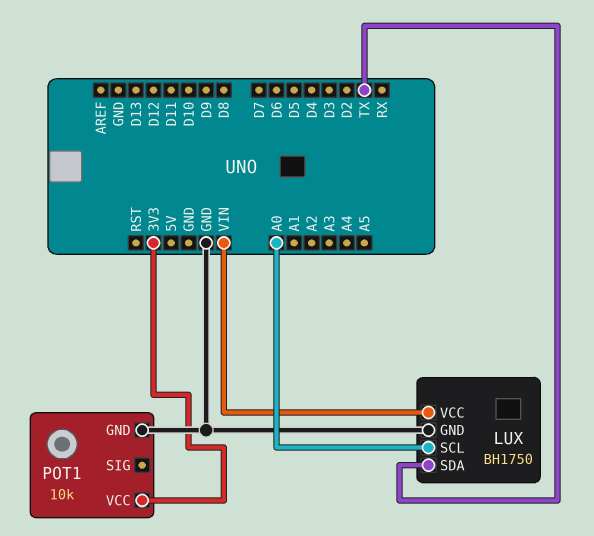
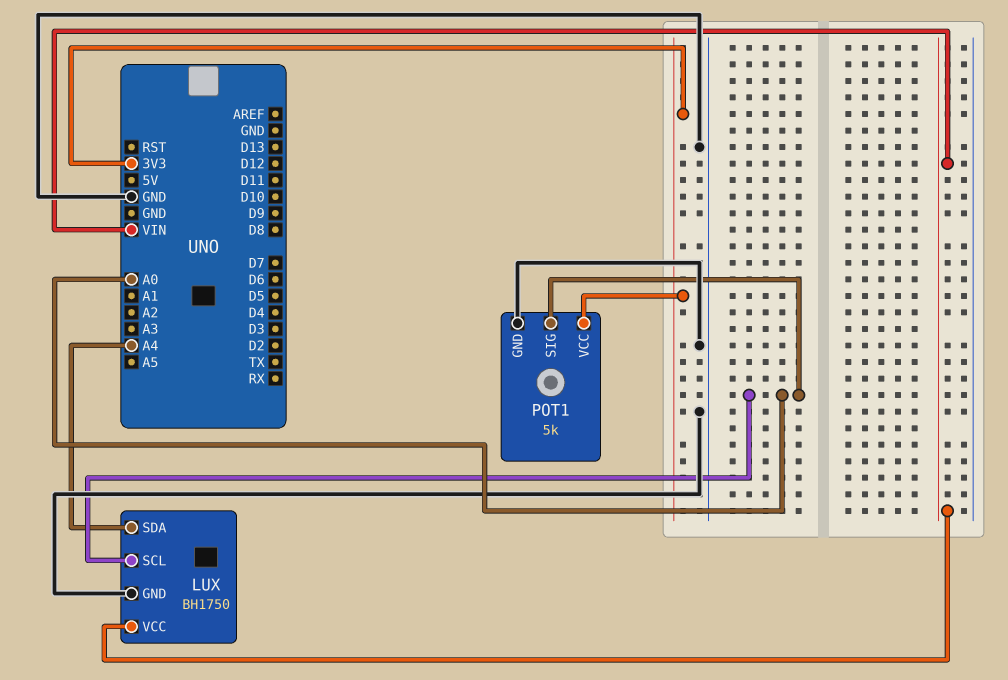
LUX pin SDA: TX -> A4
POT1: 10k -> 5k
POT1 pin SIG: none -> A0

